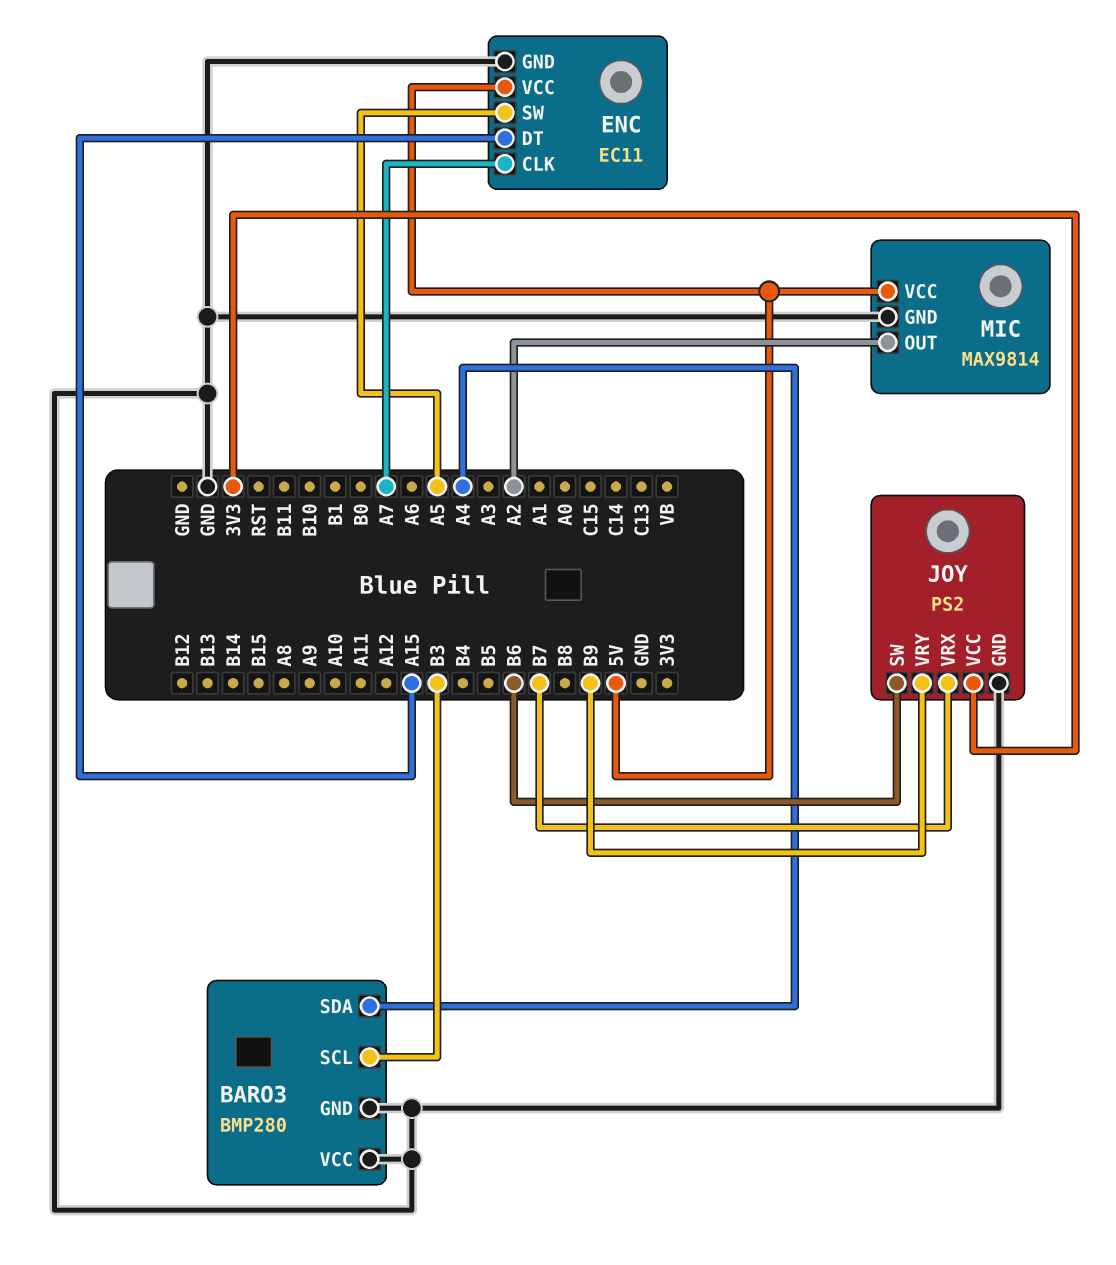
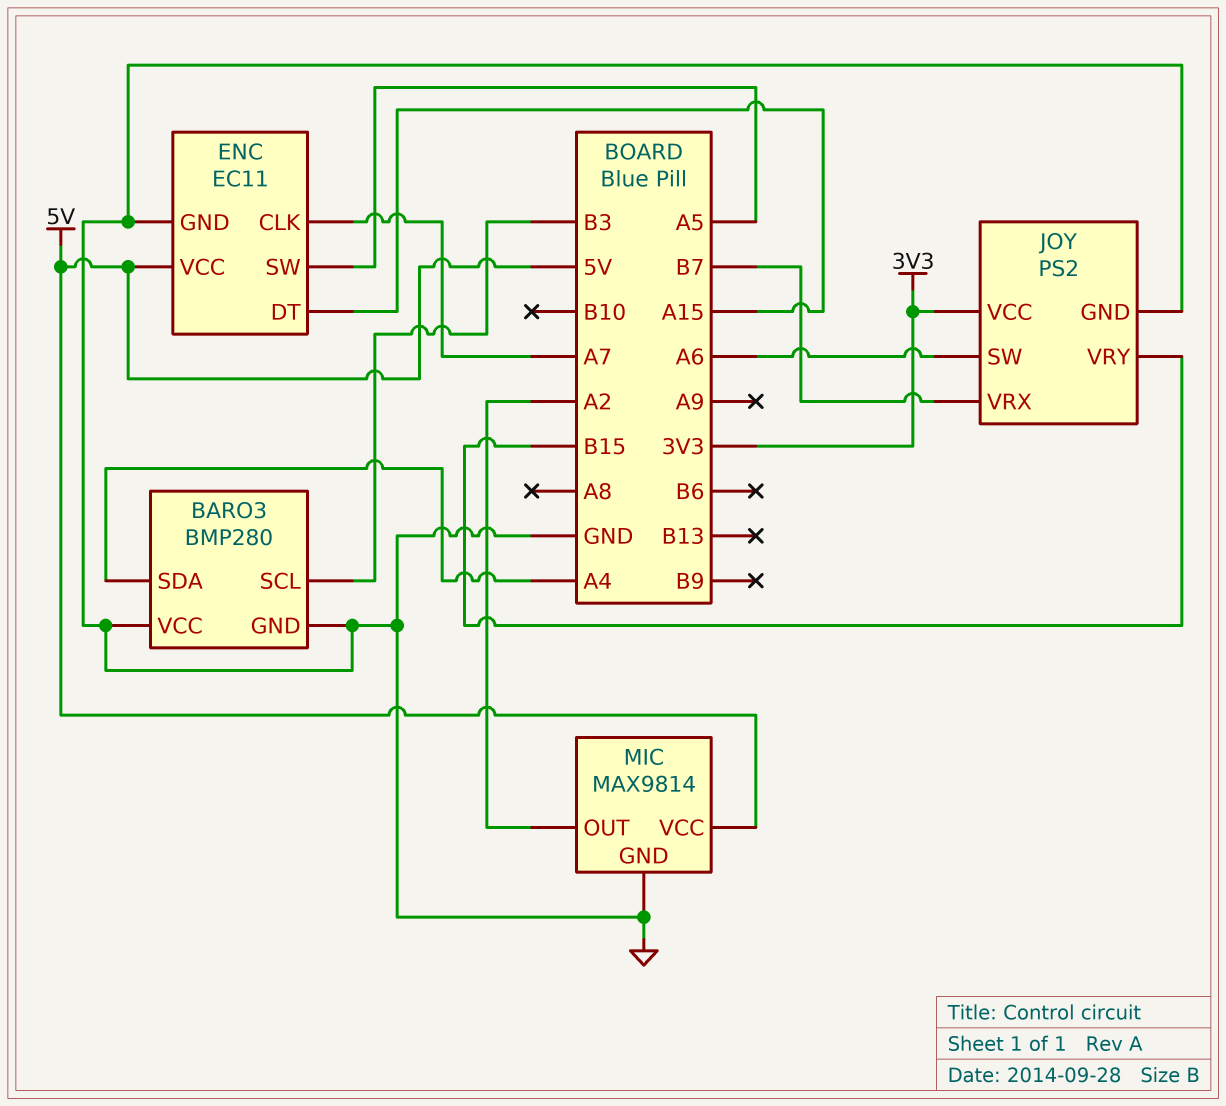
JOY pin SW: B6 -> A6
JOY pin VRY: B9 -> B15

